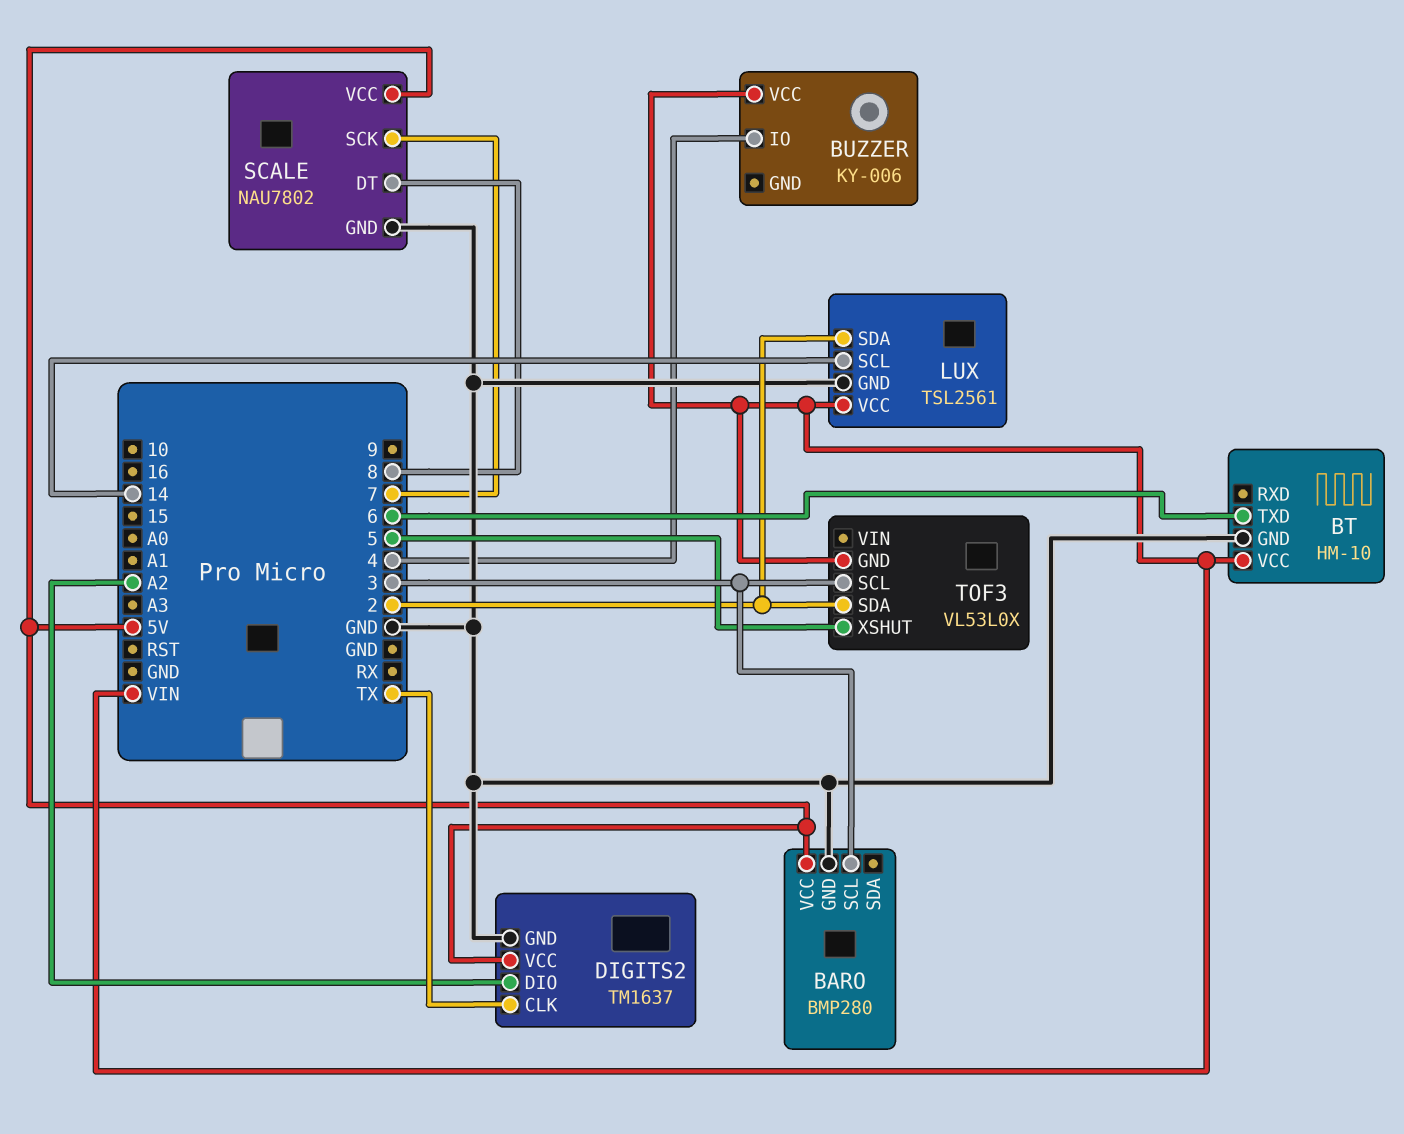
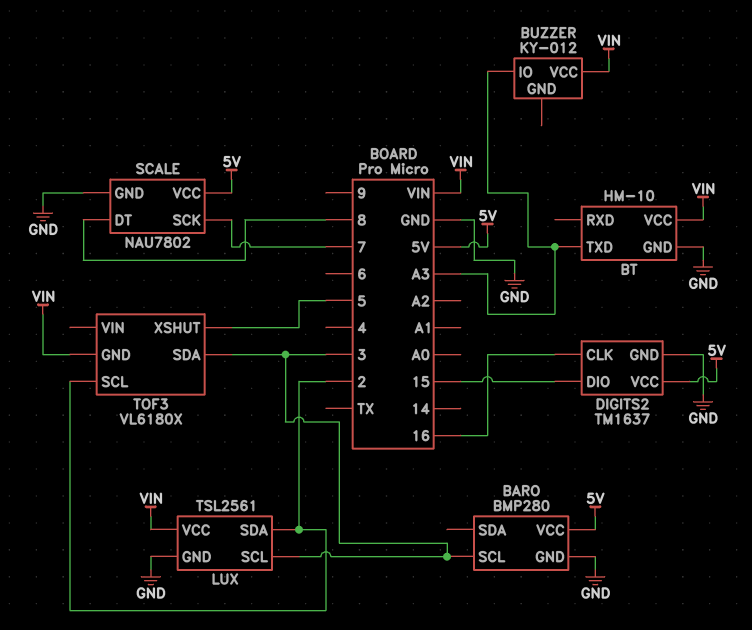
BT pin TXD: 6 -> A3
BUZZER: KY-006 -> KY-012
BUZZER pin IO: 4 -> A3
DIGITS2 pin CLK: TX -> 16
DIGITS2 pin DIO: A2 -> 15
LUX pin SCL: 14 -> 3
TOF3: VL53L0X -> VL6180X
TOF3 pin SCL: 3 -> 2
TOF3 pin SDA: 2 -> 3

